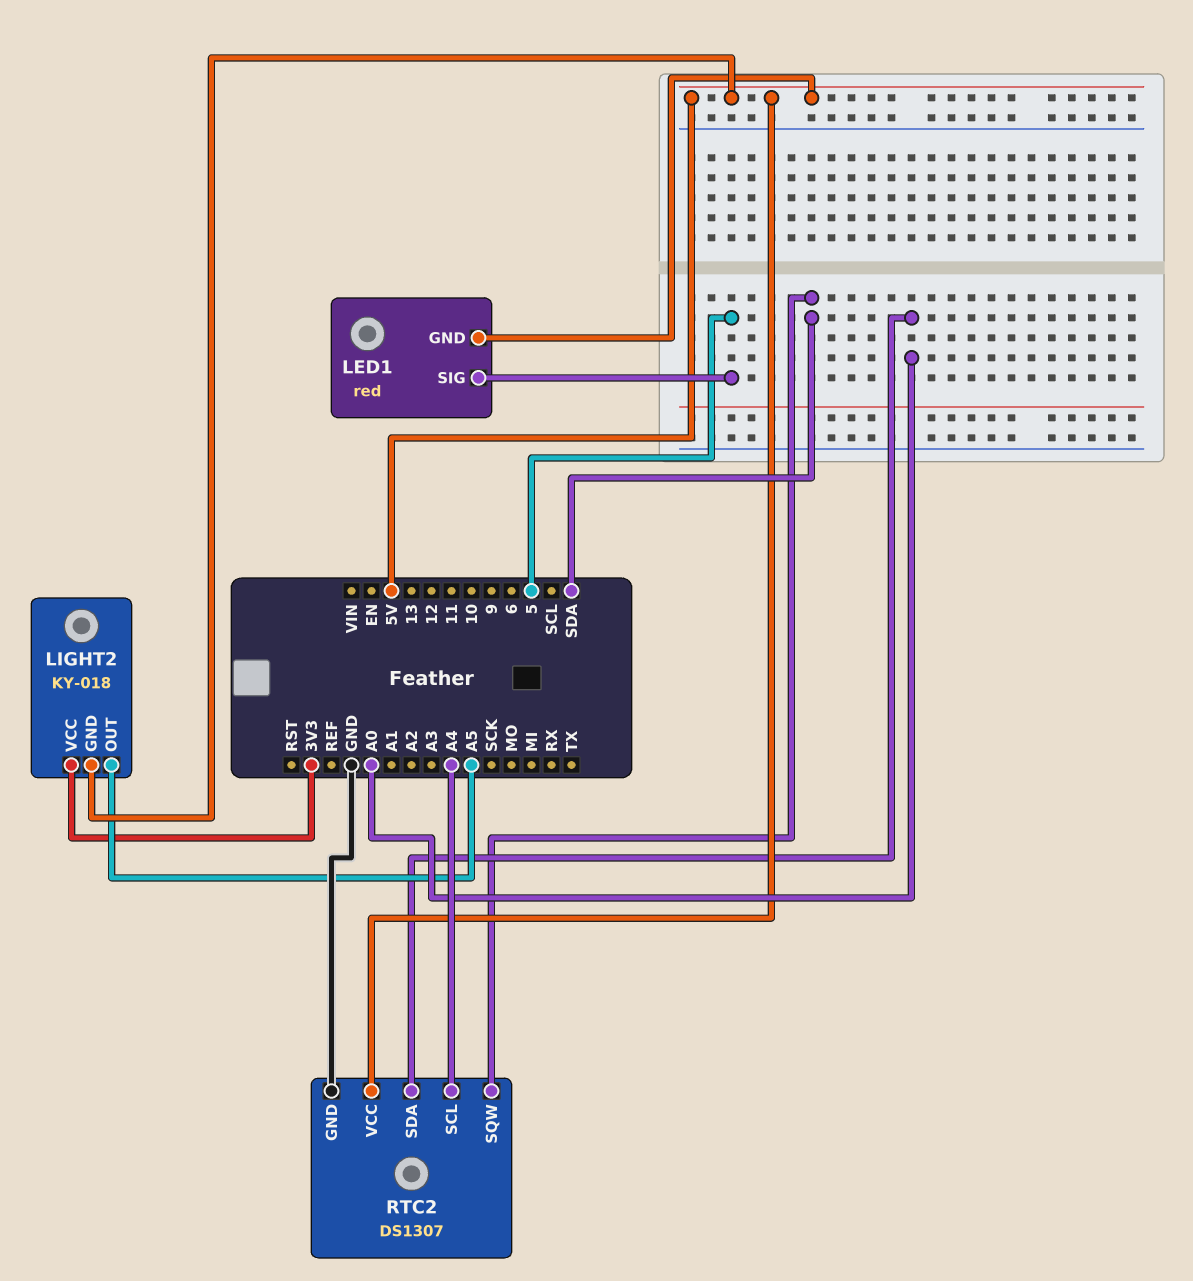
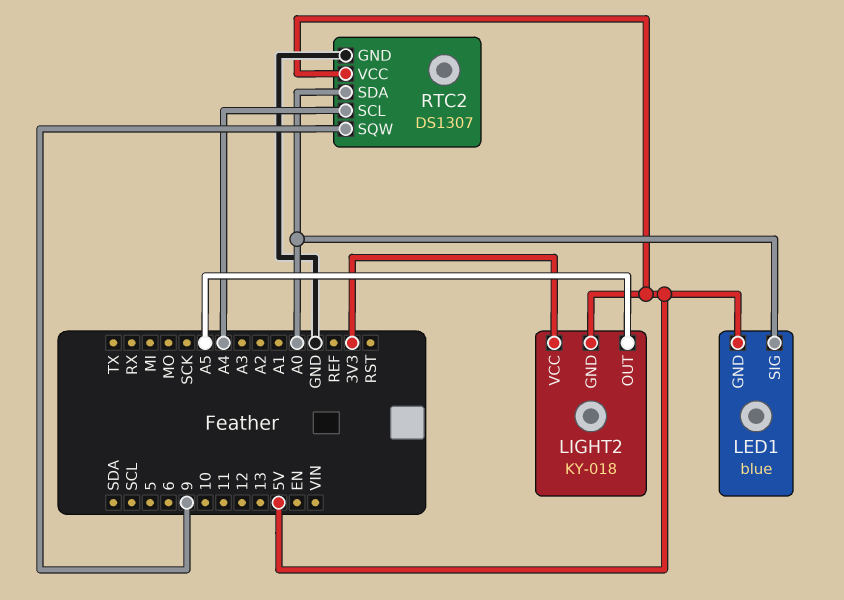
LED1: red -> blue
LED1 pin SIG: 5 -> A0
RTC2 pin SQW: SDA -> 9

